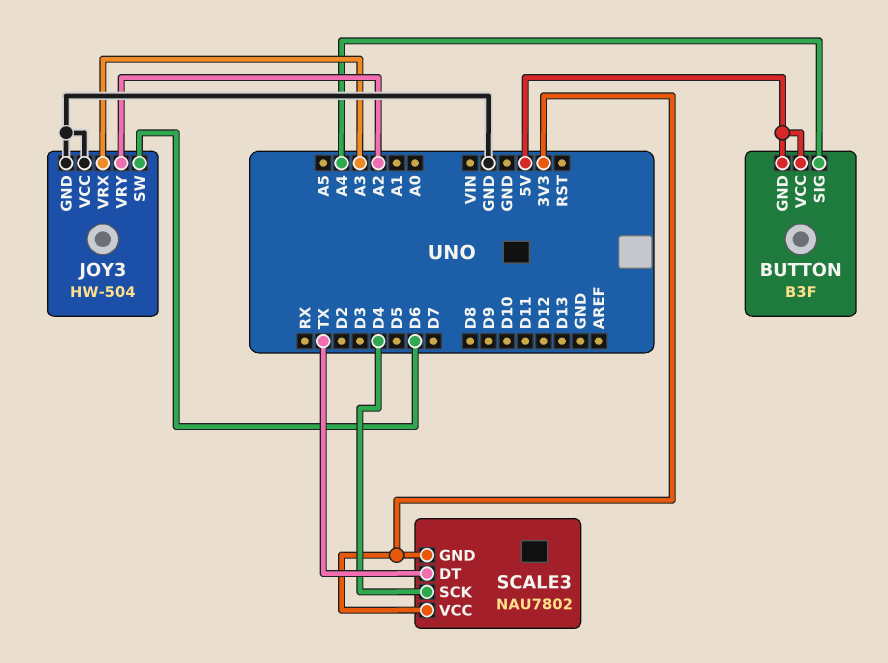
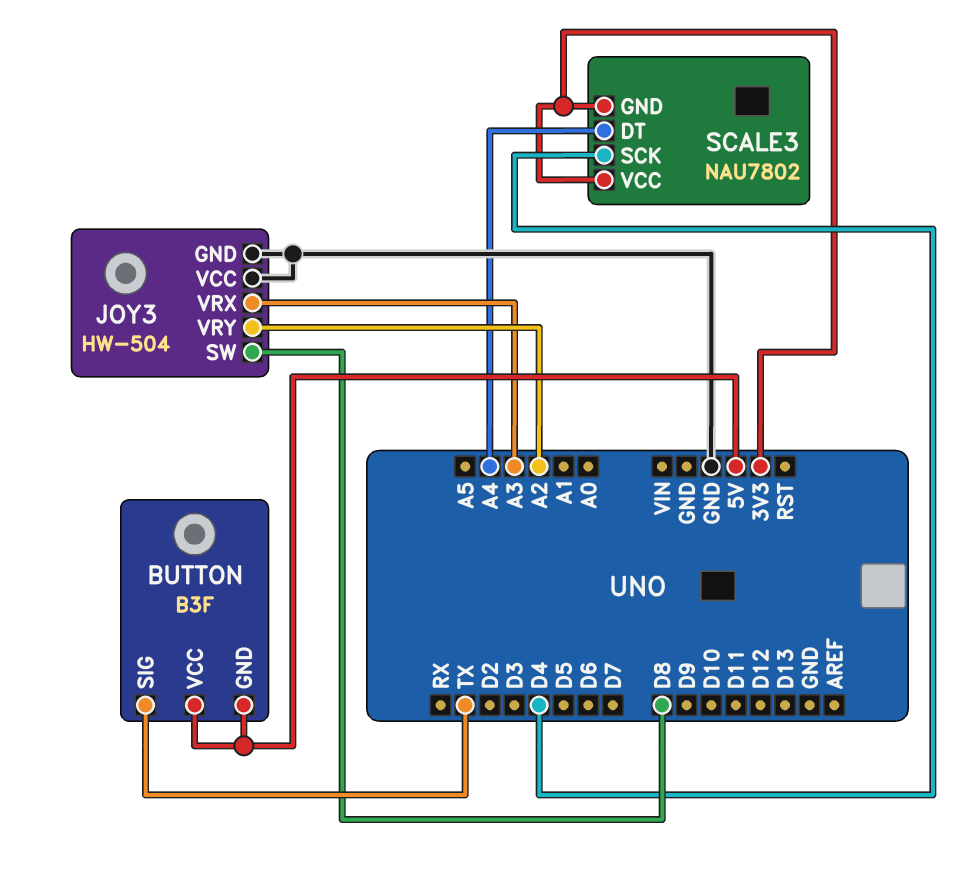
BUTTON pin SIG: A4 -> TX
JOY3 pin SW: D6 -> D8
SCALE3 pin DT: TX -> A4

